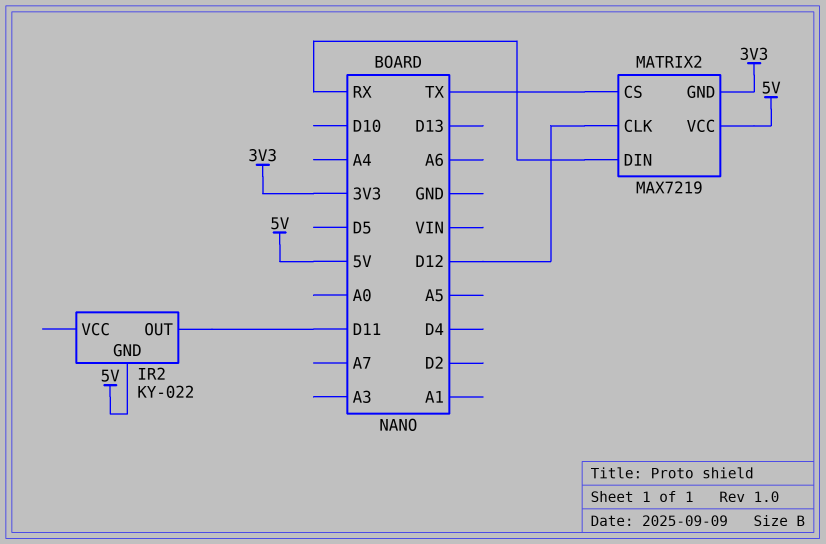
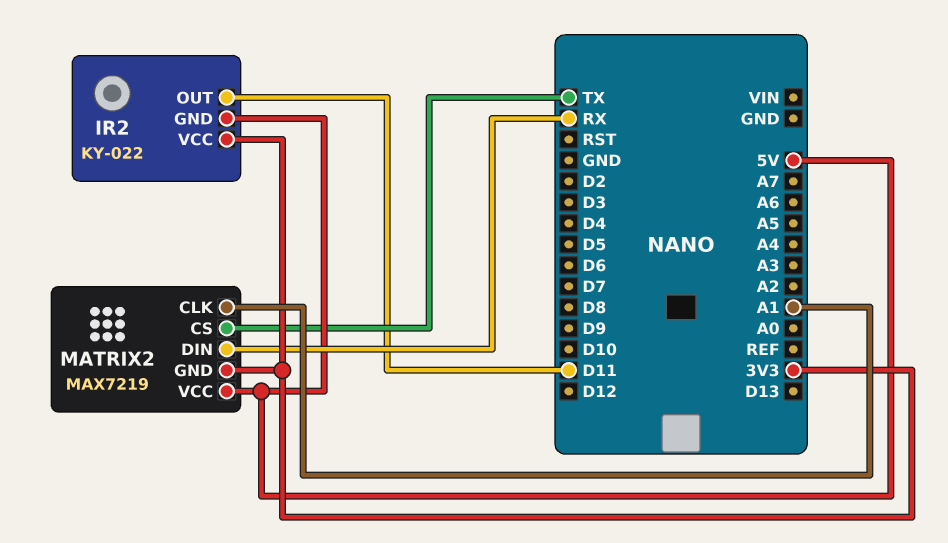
IR2 pin VCC: none -> 3V3
MATRIX2 pin CLK: D12 -> A1

